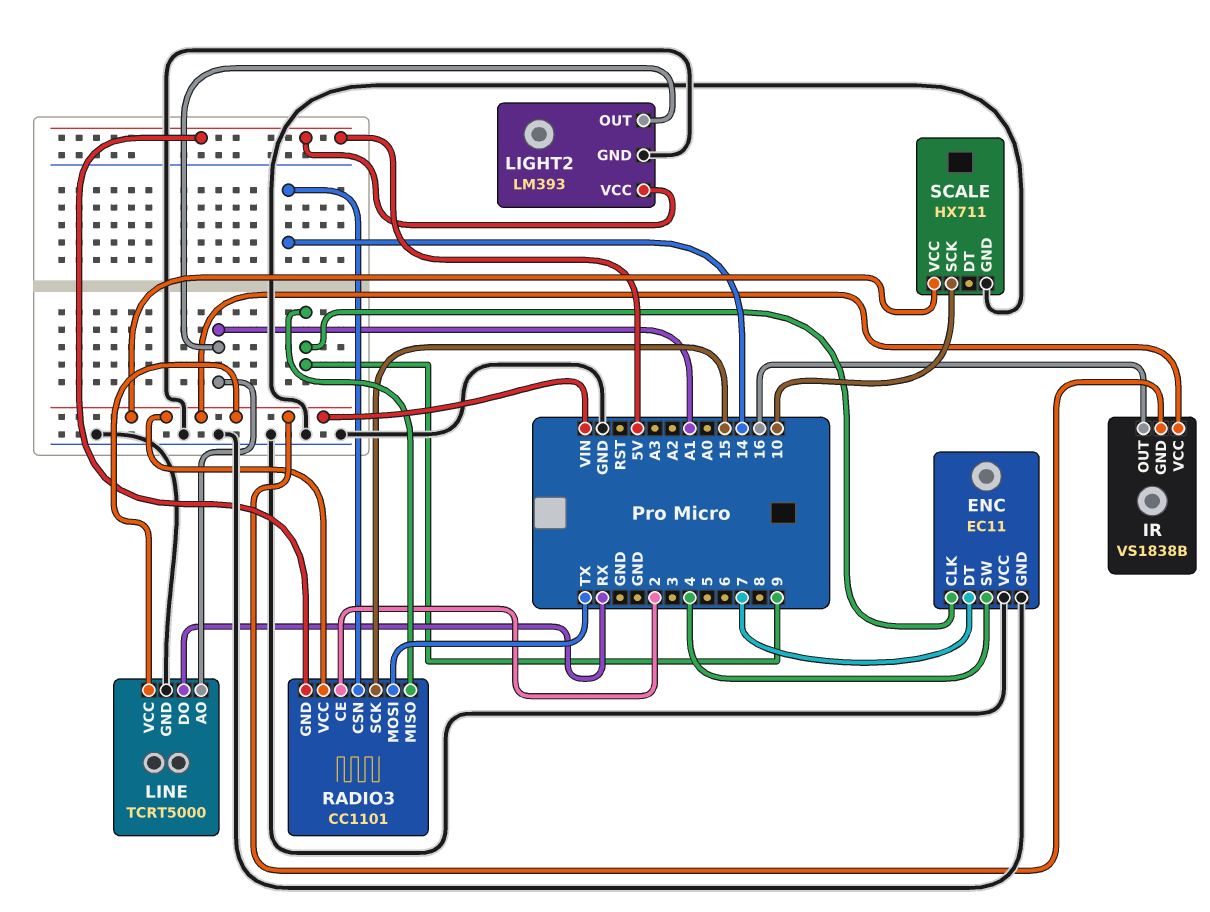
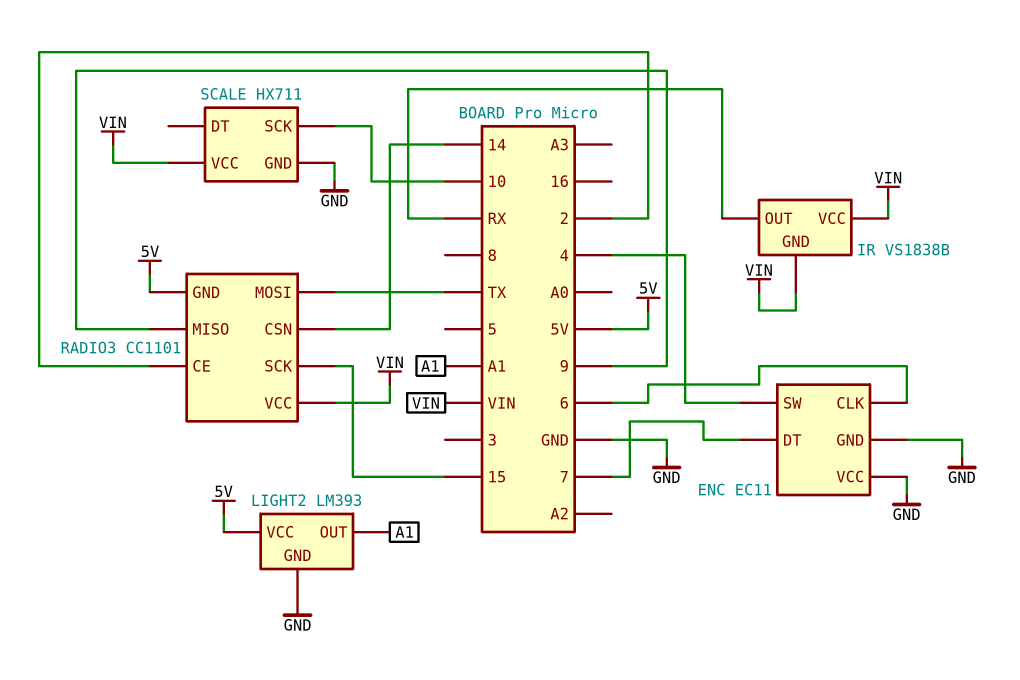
ENC pin CLK: 9 -> 6
IR pin OUT: 16 -> RX
LINE: TCRT5000 -> none
LINE pin AO: A1 -> none
LINE pin DO: RX -> none
LINE pin GND: GND -> none
LINE pin VCC: VIN -> none

